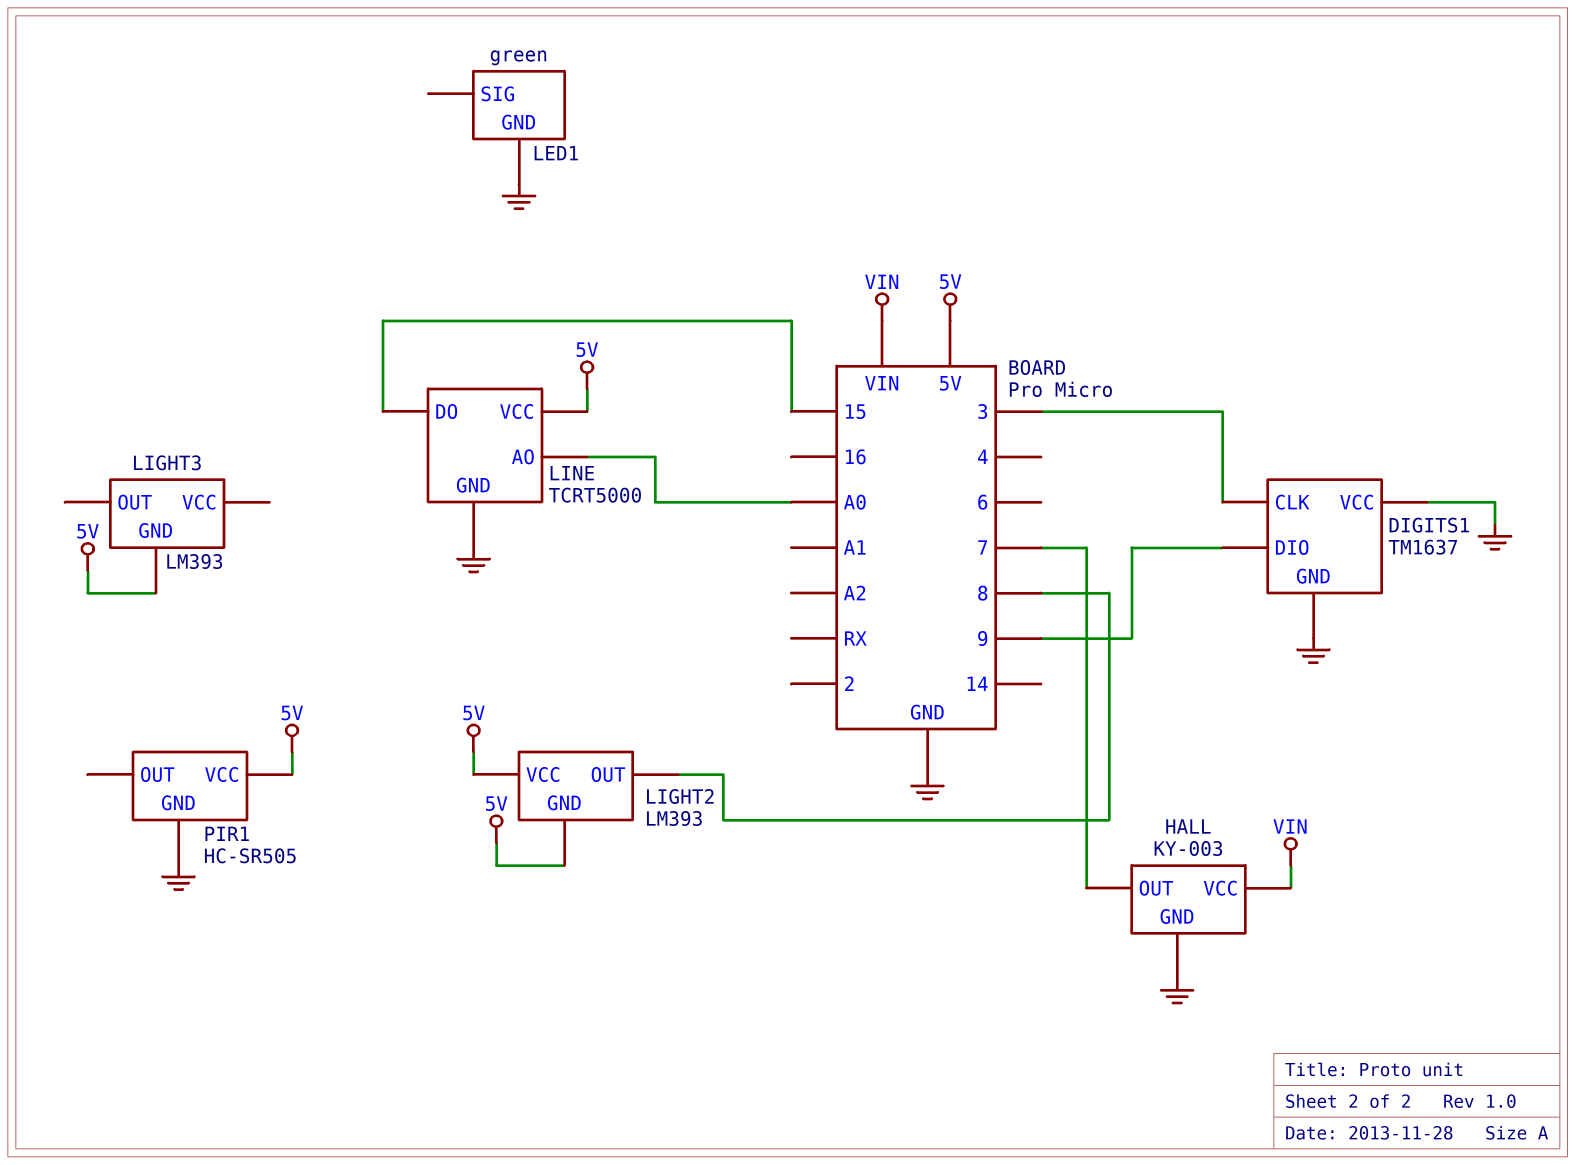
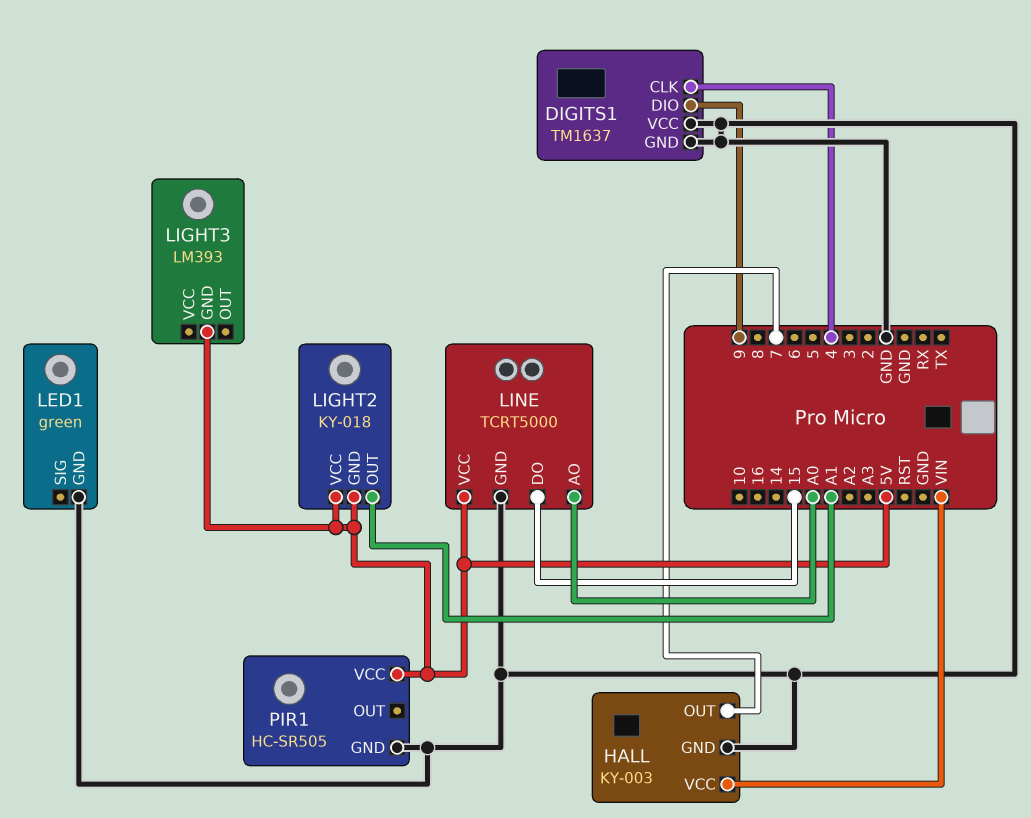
DIGITS1 pin CLK: 3 -> 4
LIGHT2: LM393 -> KY-018
LIGHT2 pin OUT: 8 -> A1

